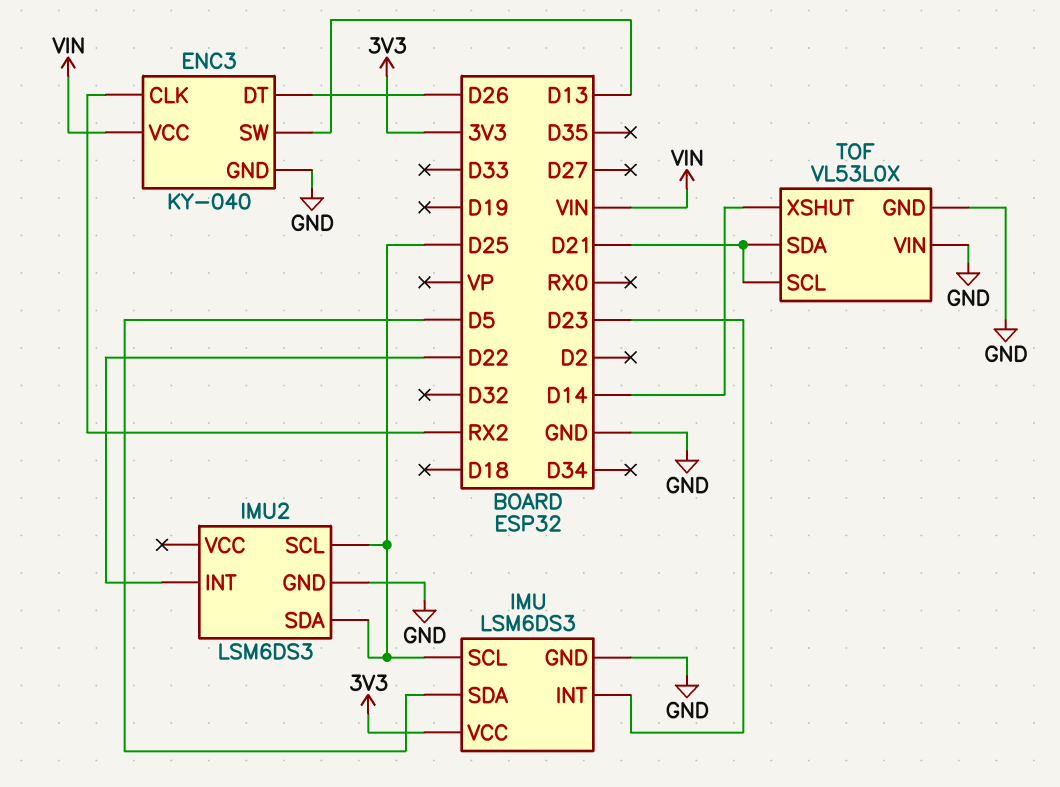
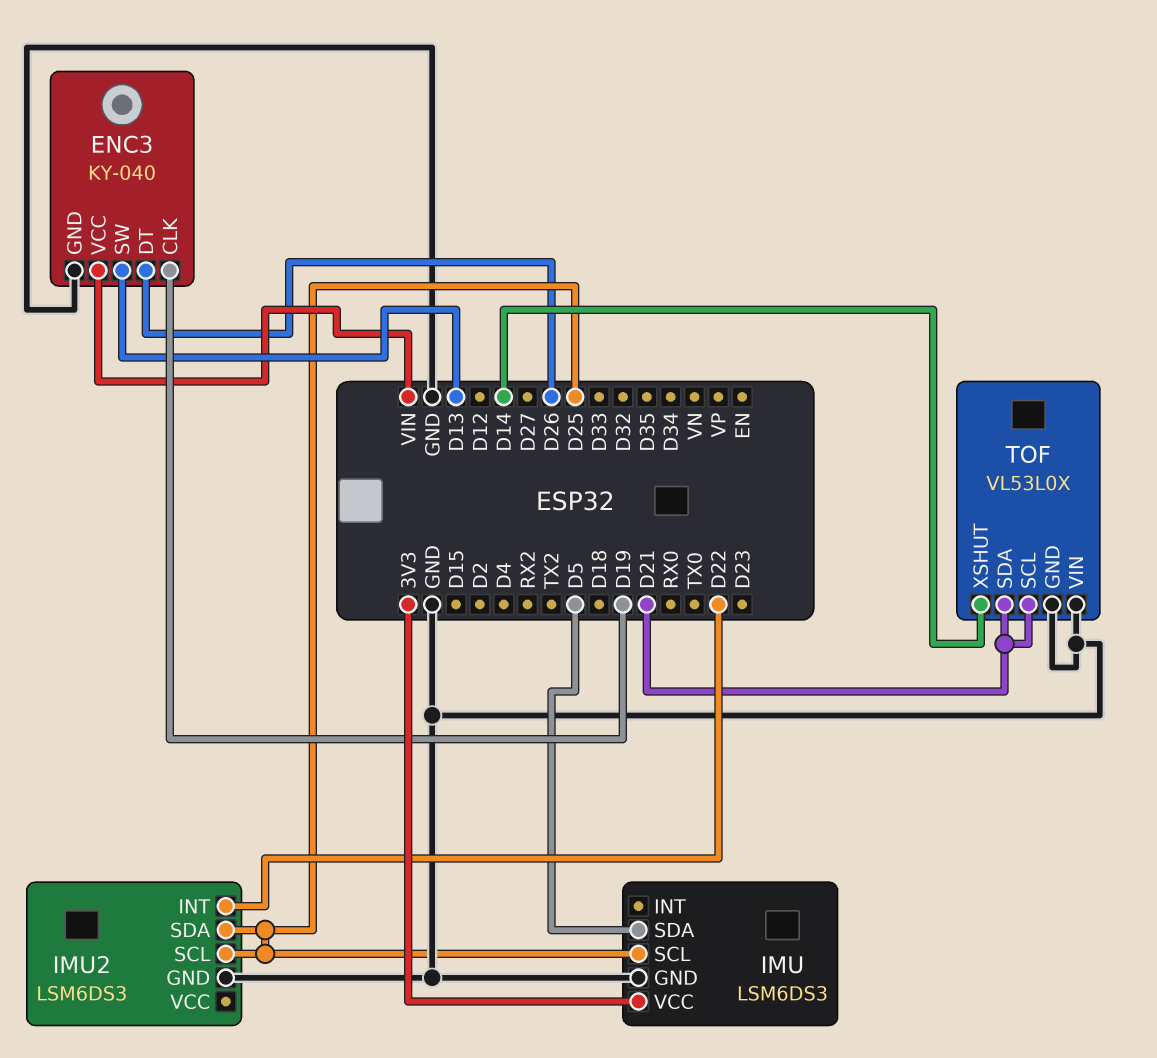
ENC3 pin CLK: RX2 -> D19
IMU pin INT: D23 -> none

